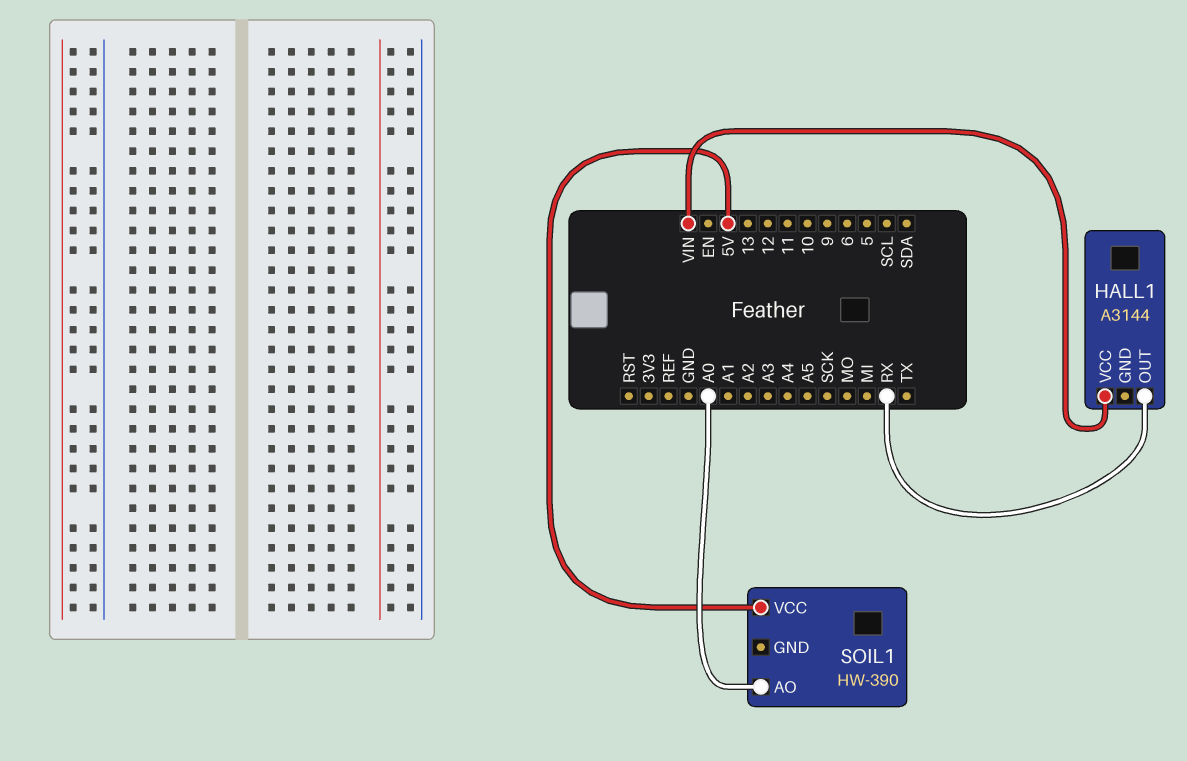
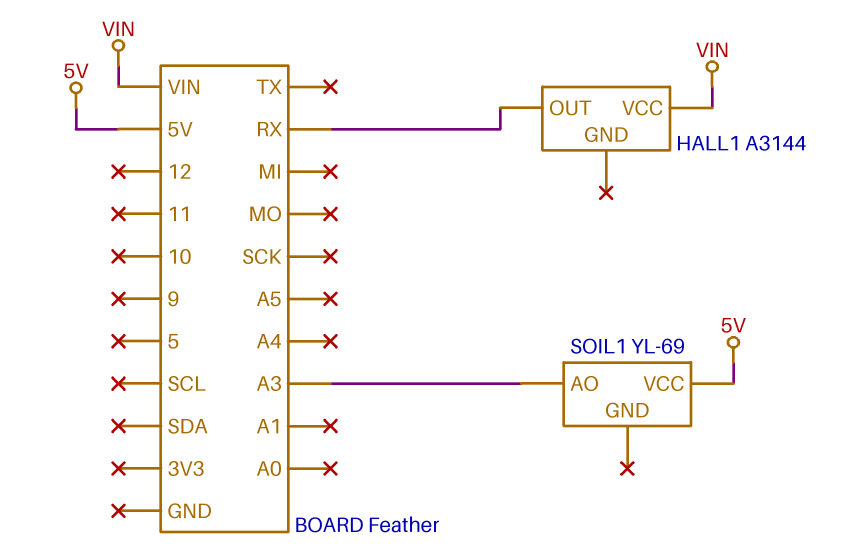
SOIL1: HW-390 -> YL-69
SOIL1 pin AO: A0 -> A3

